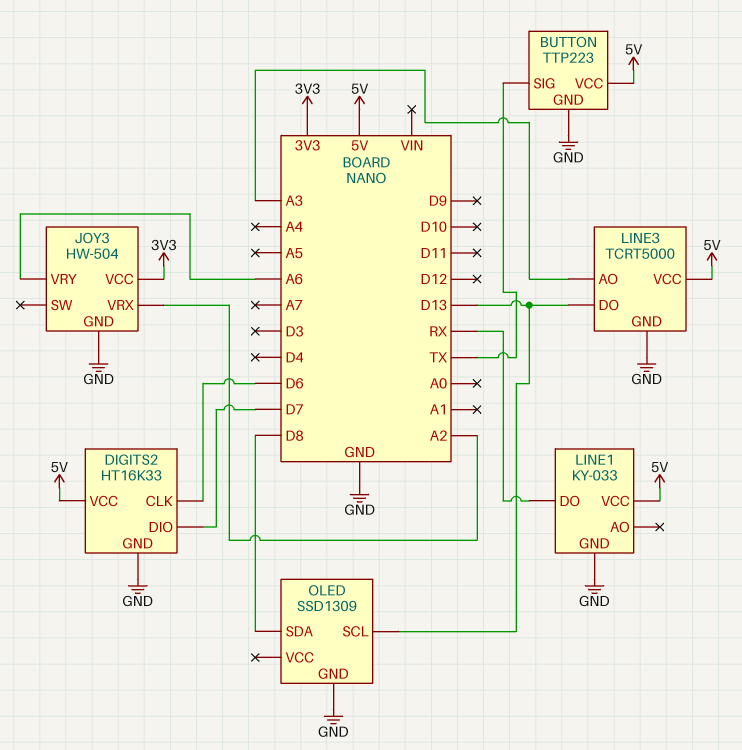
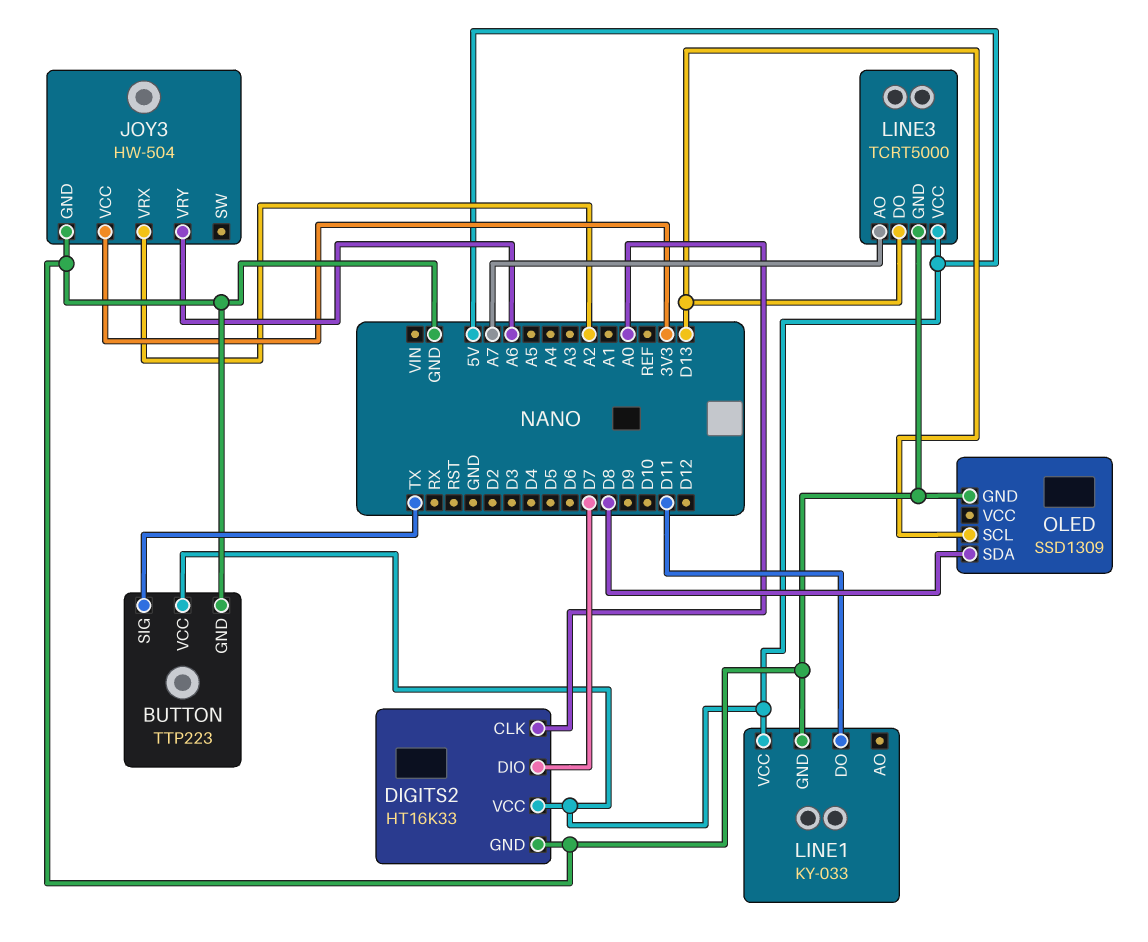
DIGITS2 pin CLK: D6 -> A0
LINE1 pin DO: RX -> D11
LINE3 pin AO: A3 -> A7

